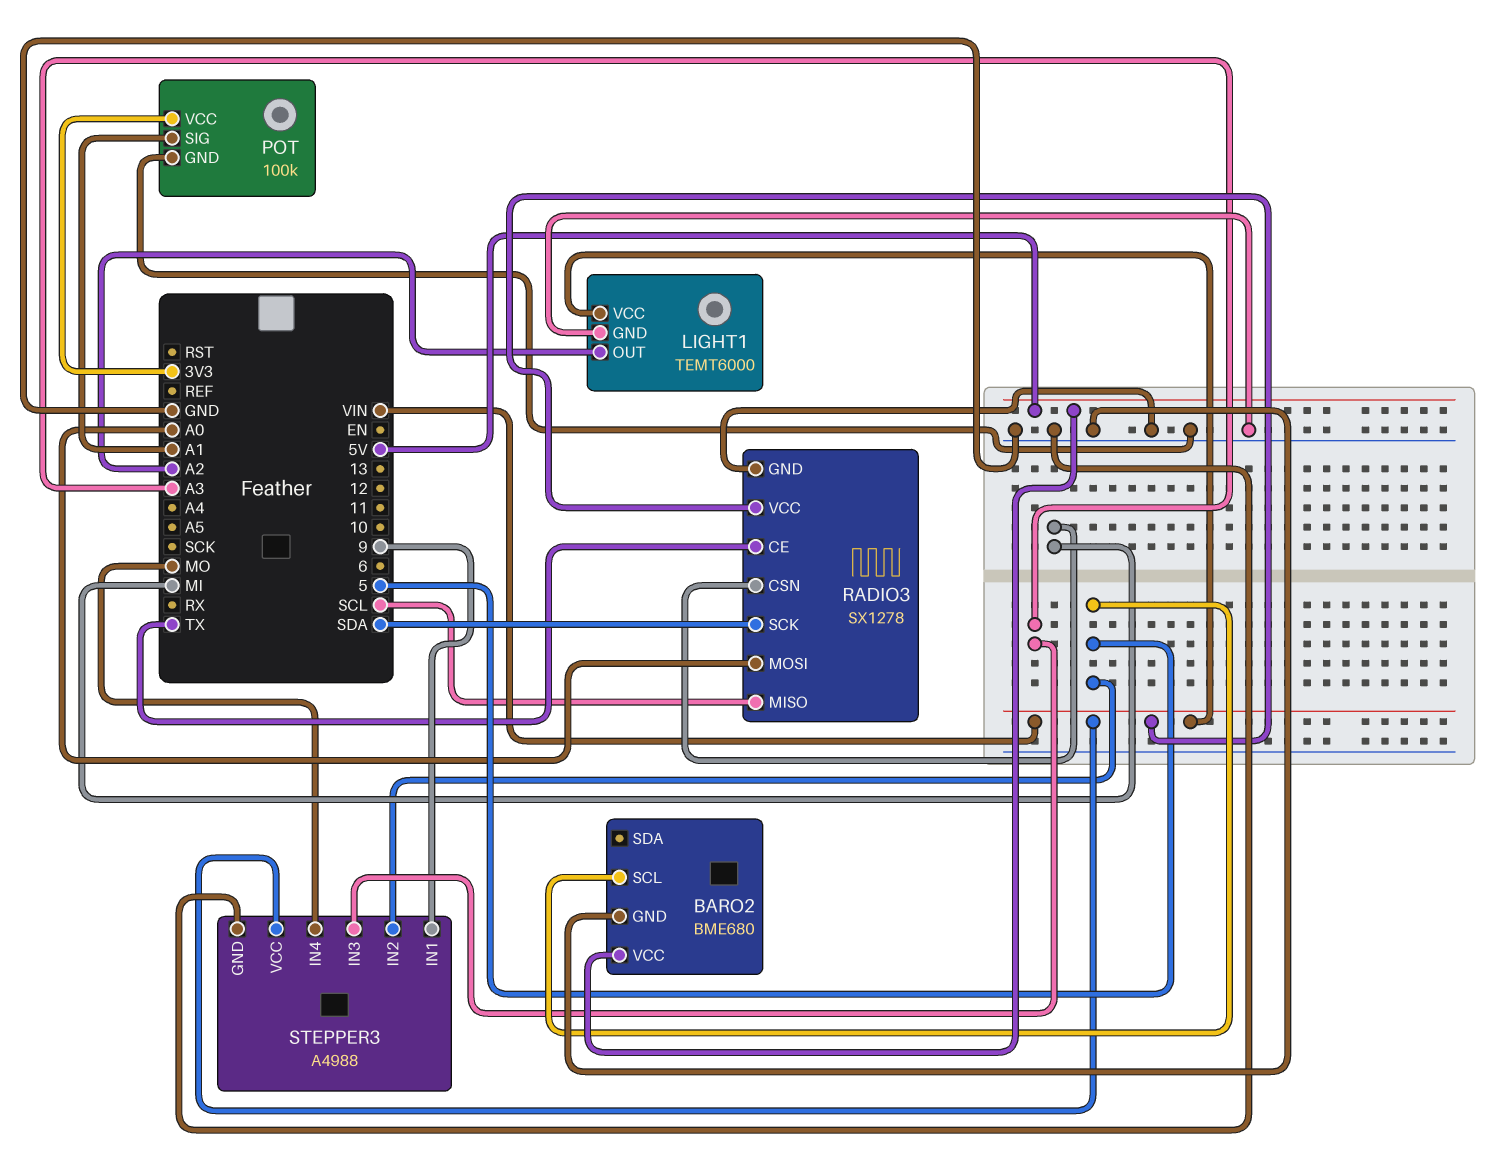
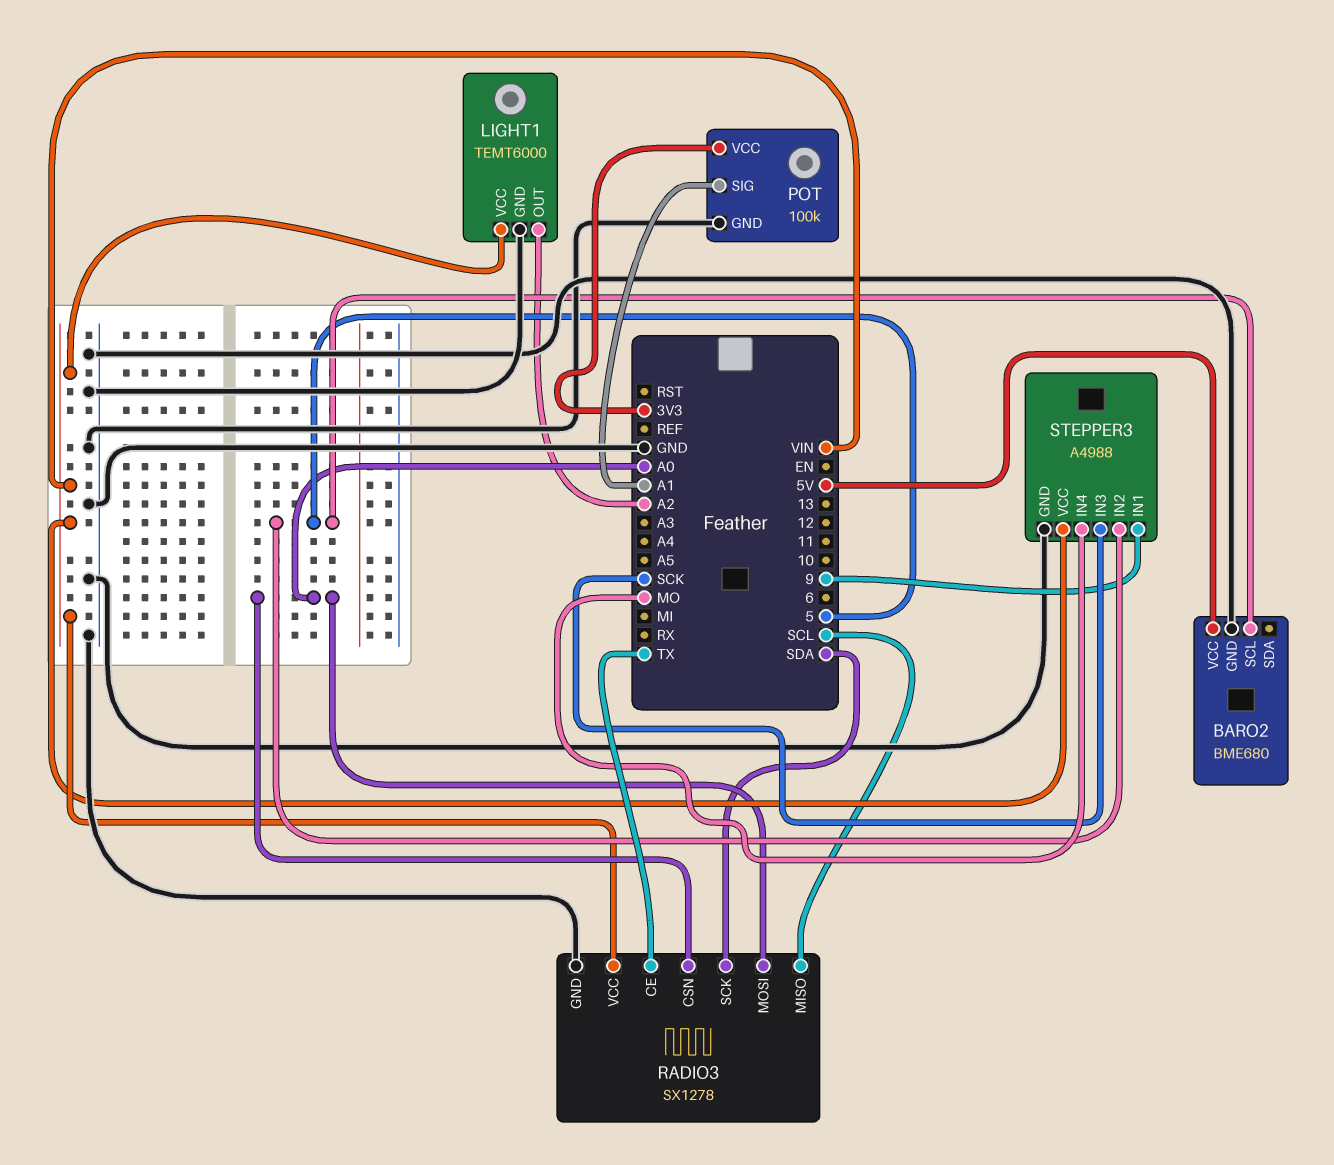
RADIO3 pin CSN: MI -> A0
STEPPER3 pin IN3: A3 -> SCK

